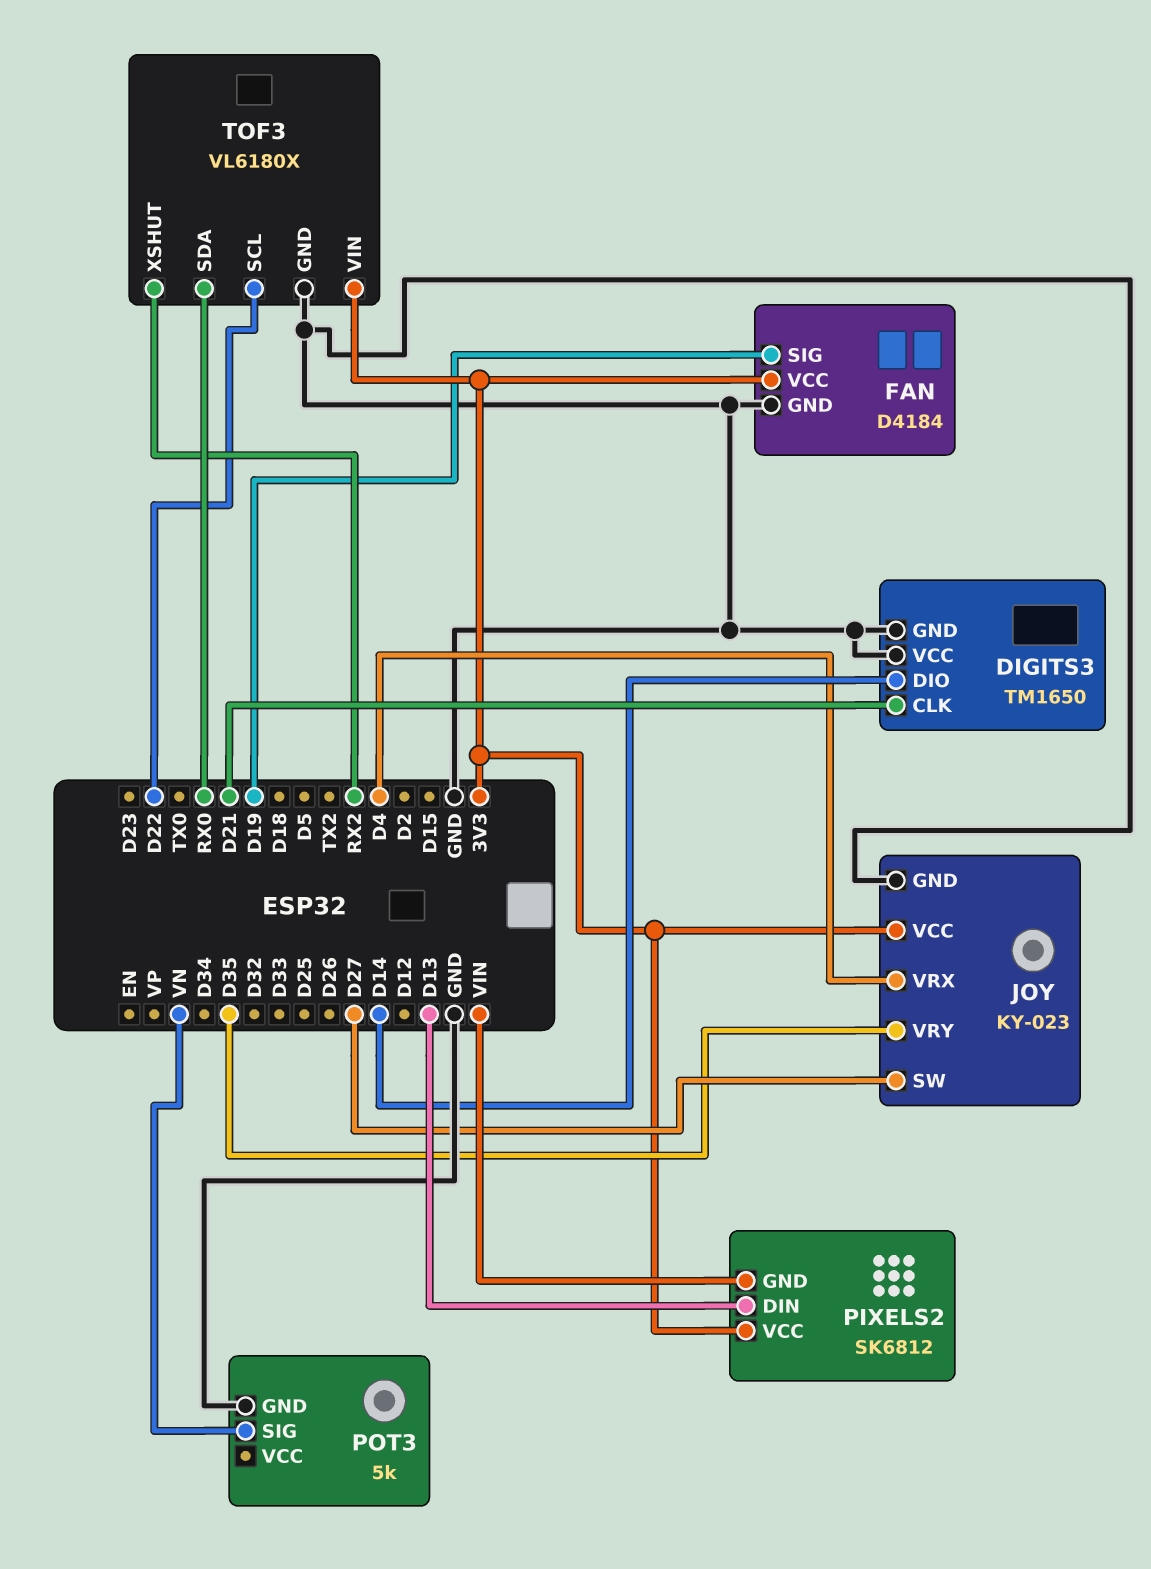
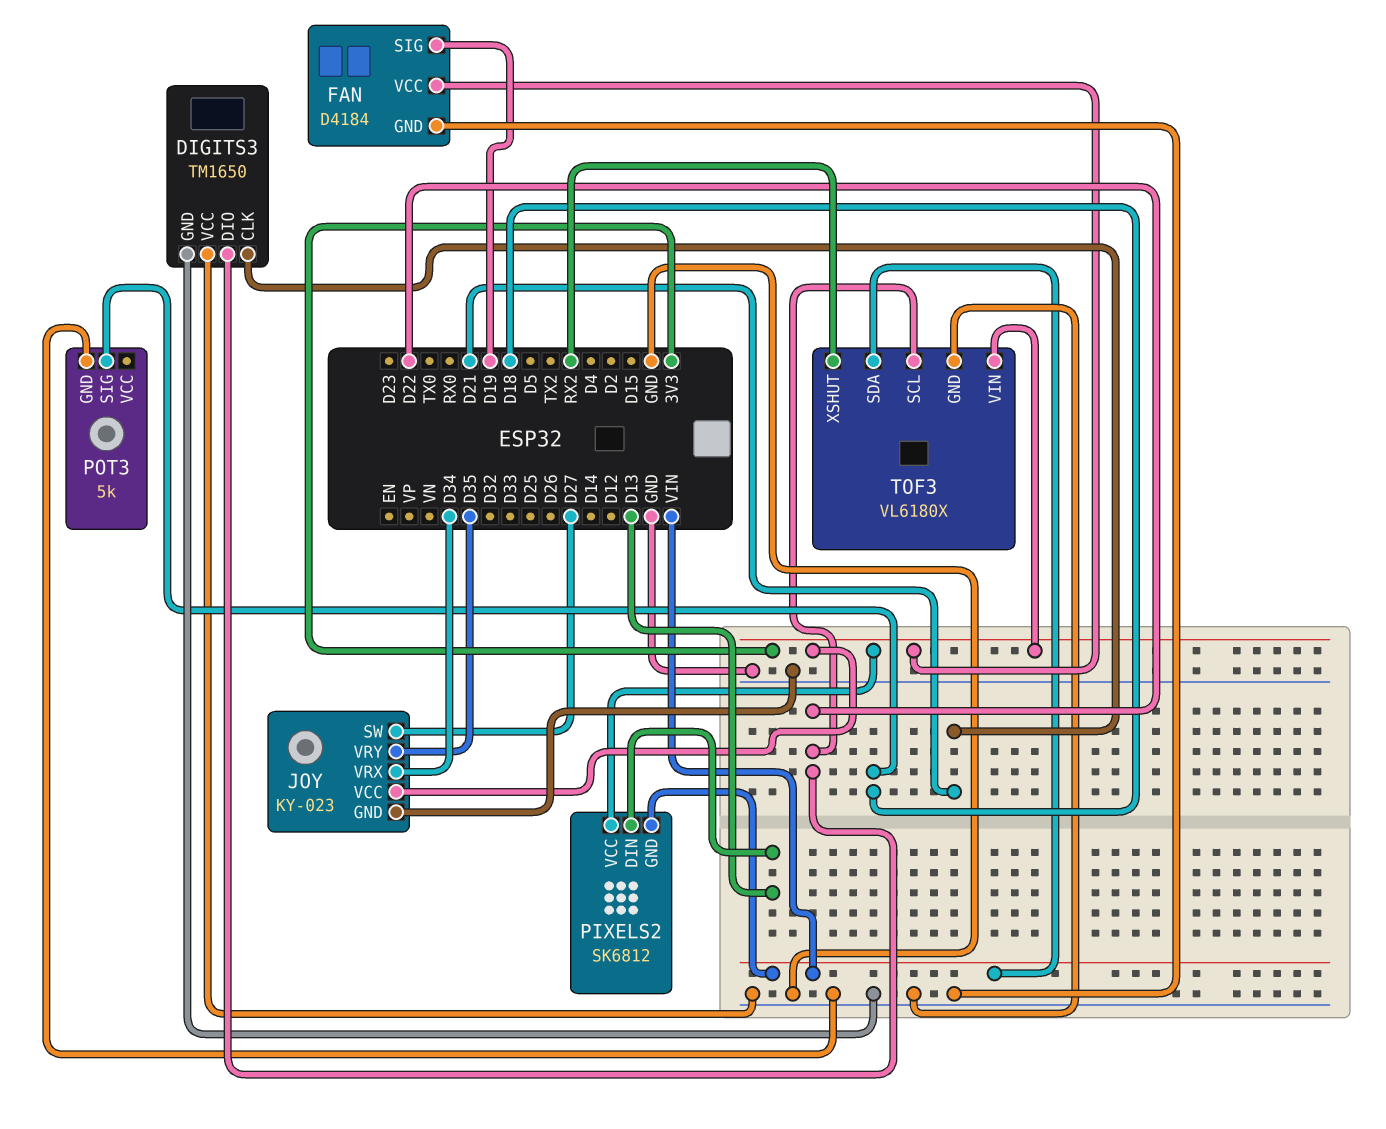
DIGITS3 pin DIO: D14 -> D22
JOY pin VRX: D4 -> D34
POT3 pin SIG: VN -> D18
TOF3 pin SDA: RX0 -> VIN

